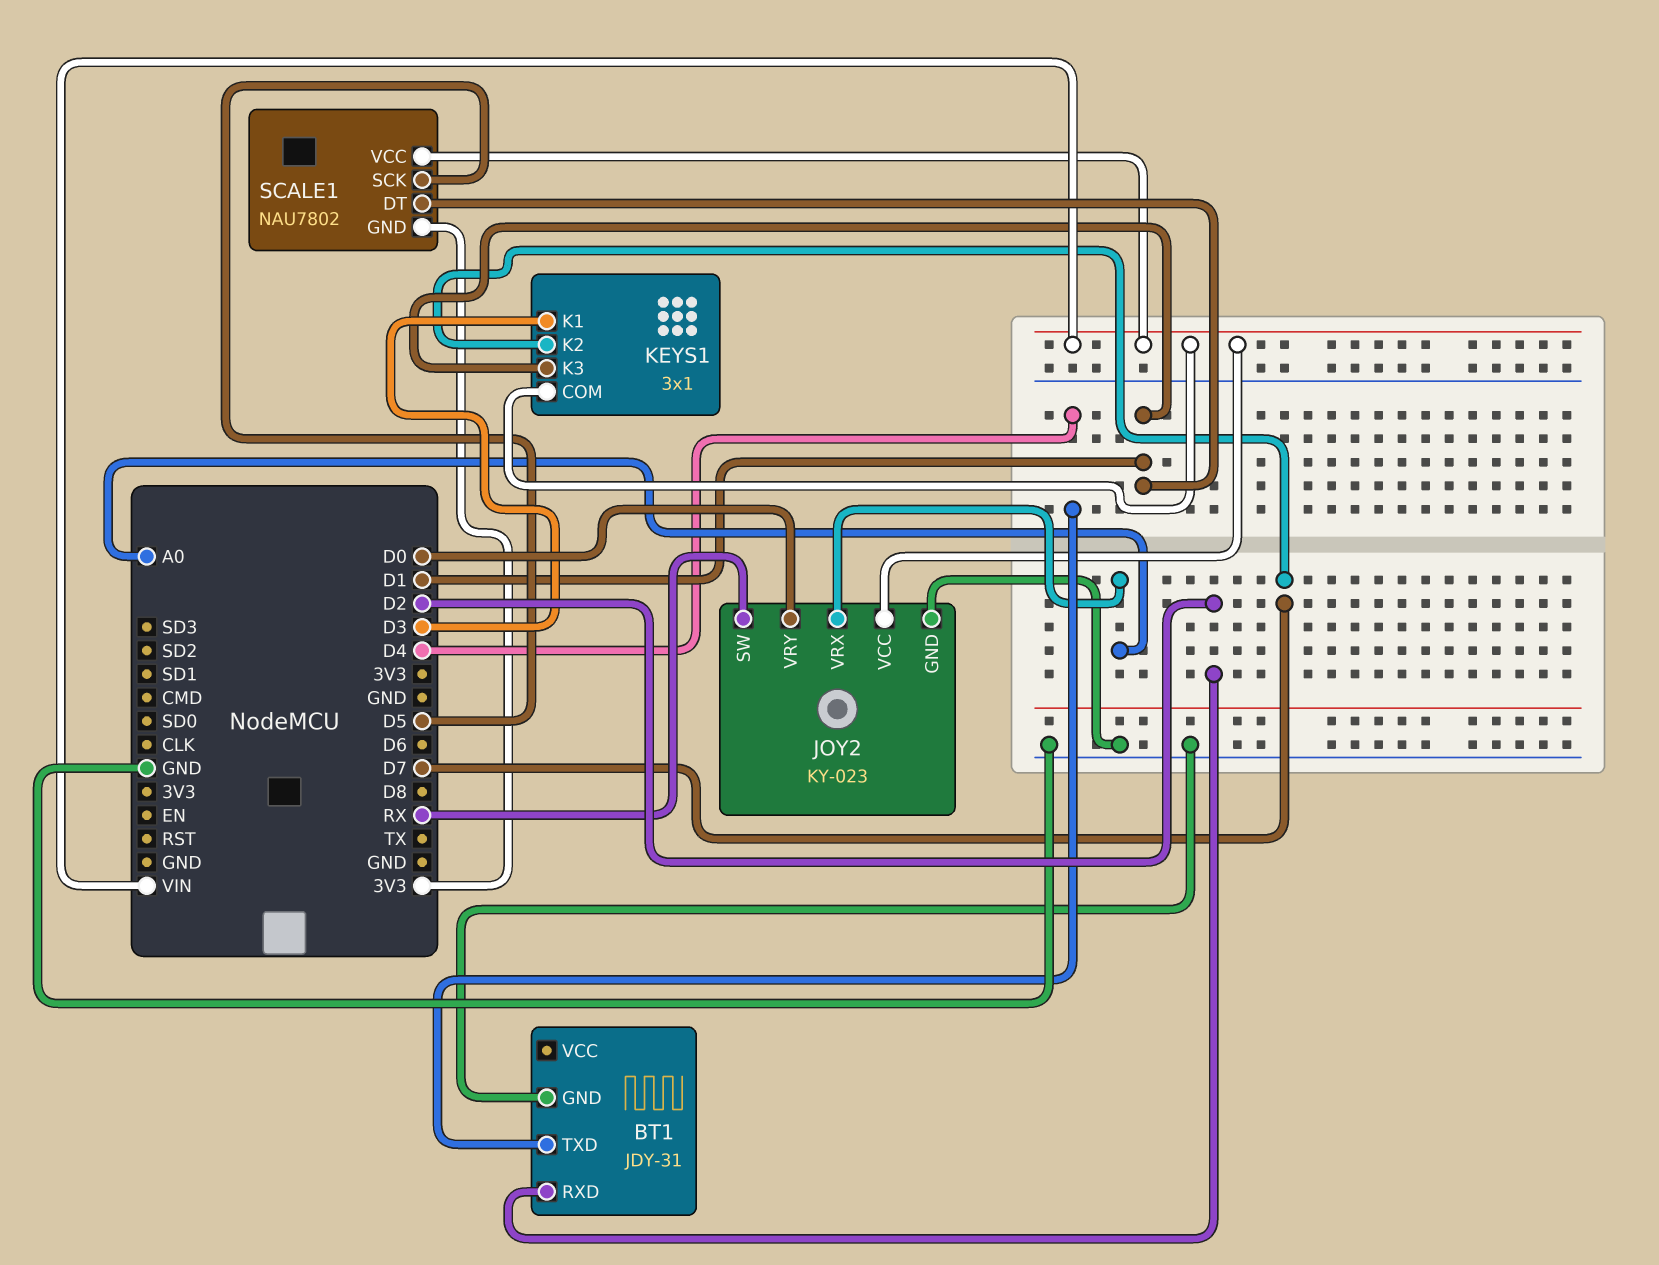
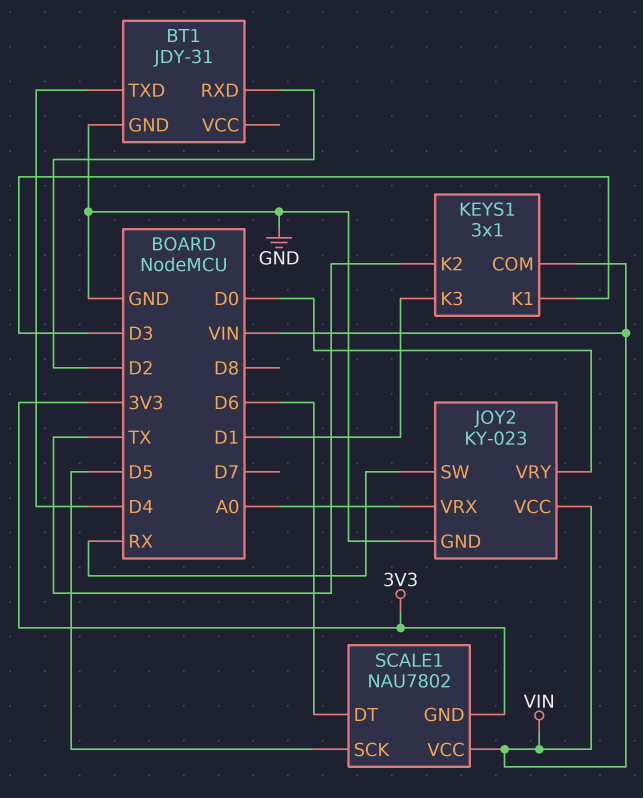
KEYS1 pin K2: D7 -> TX
SCALE1 pin DT: D1 -> D6

